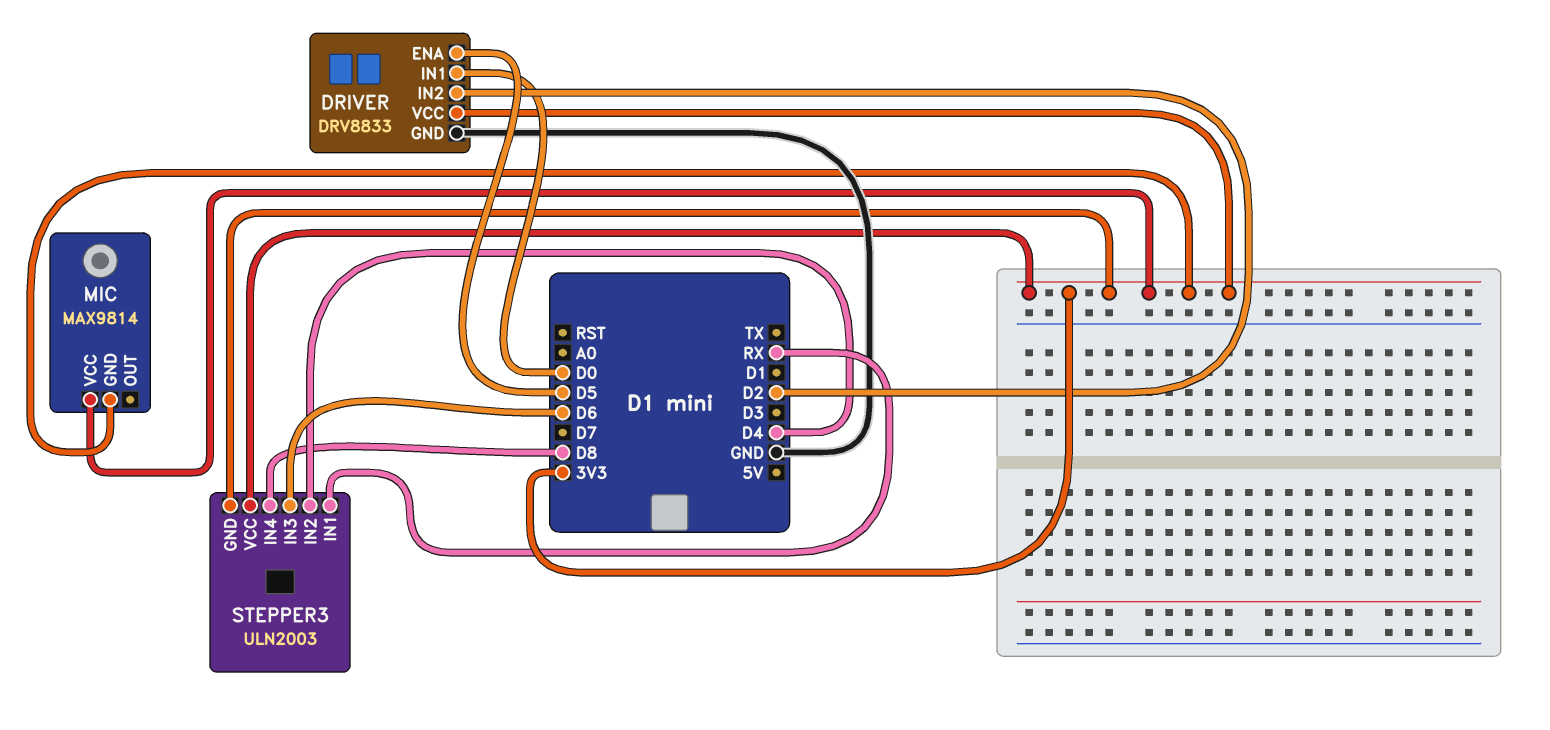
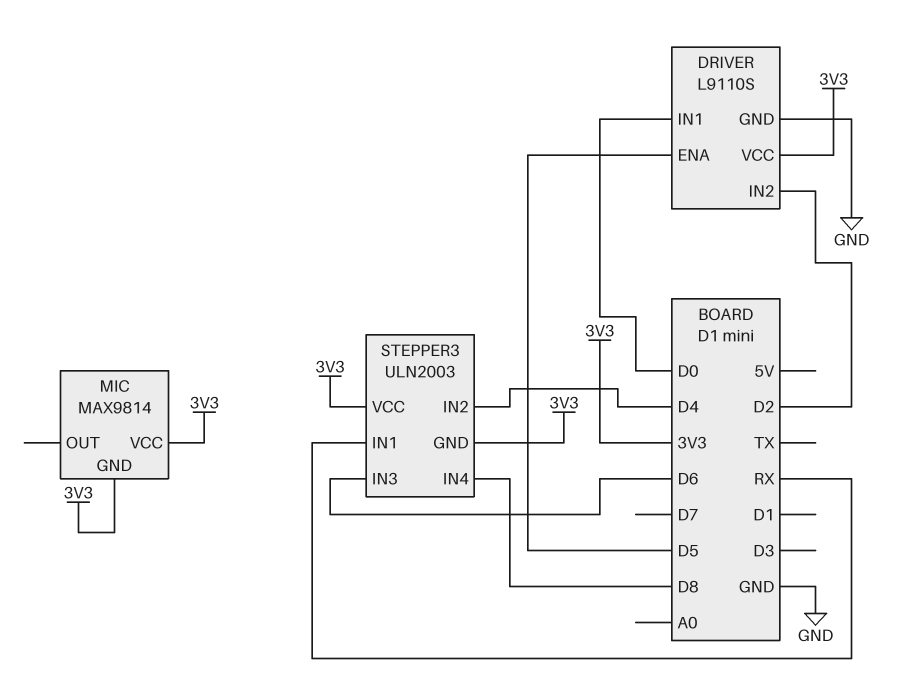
DRIVER: DRV8833 -> L9110S

